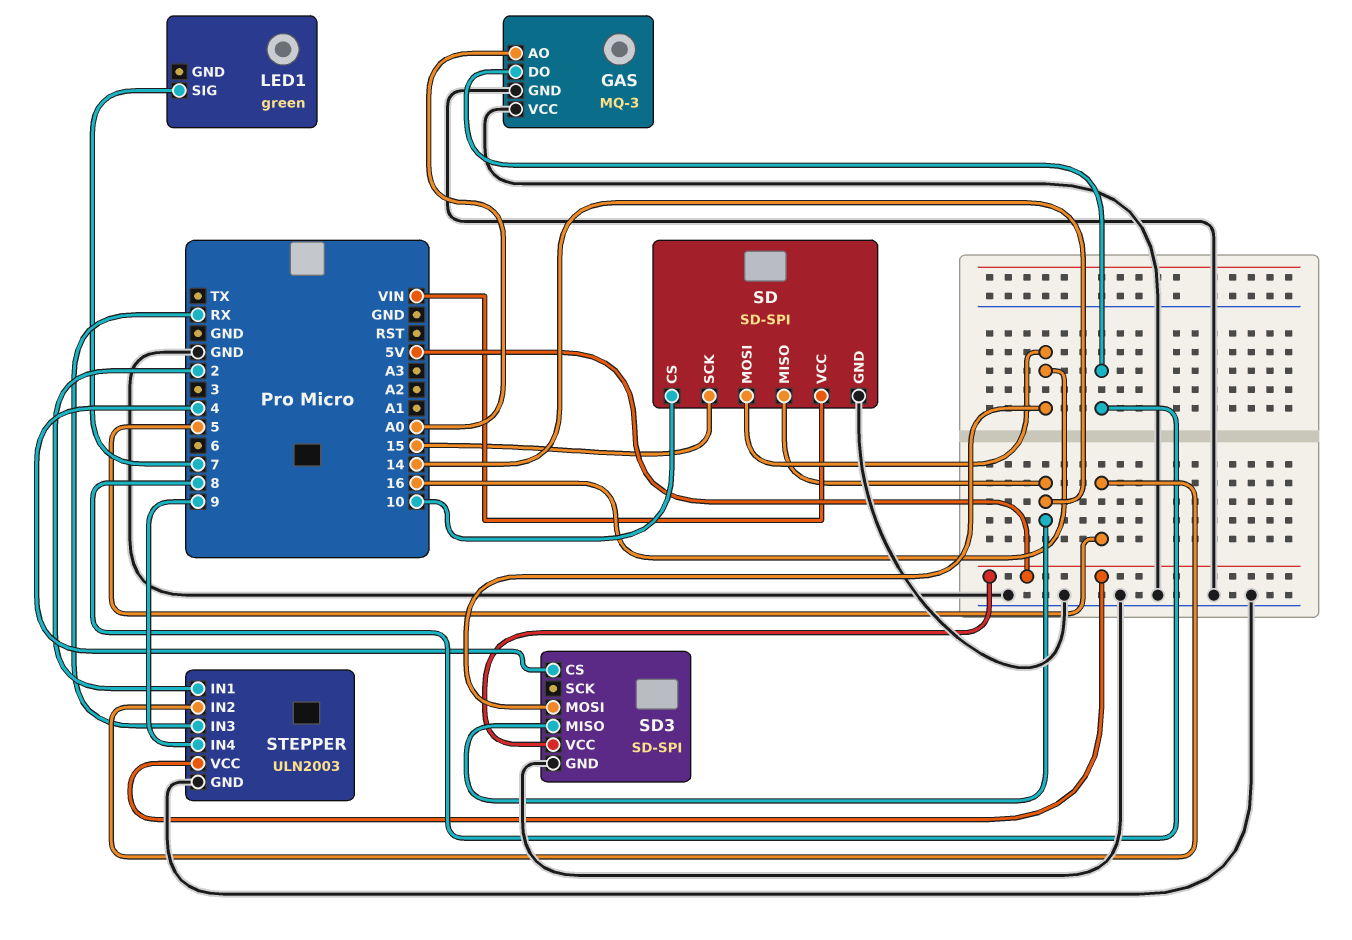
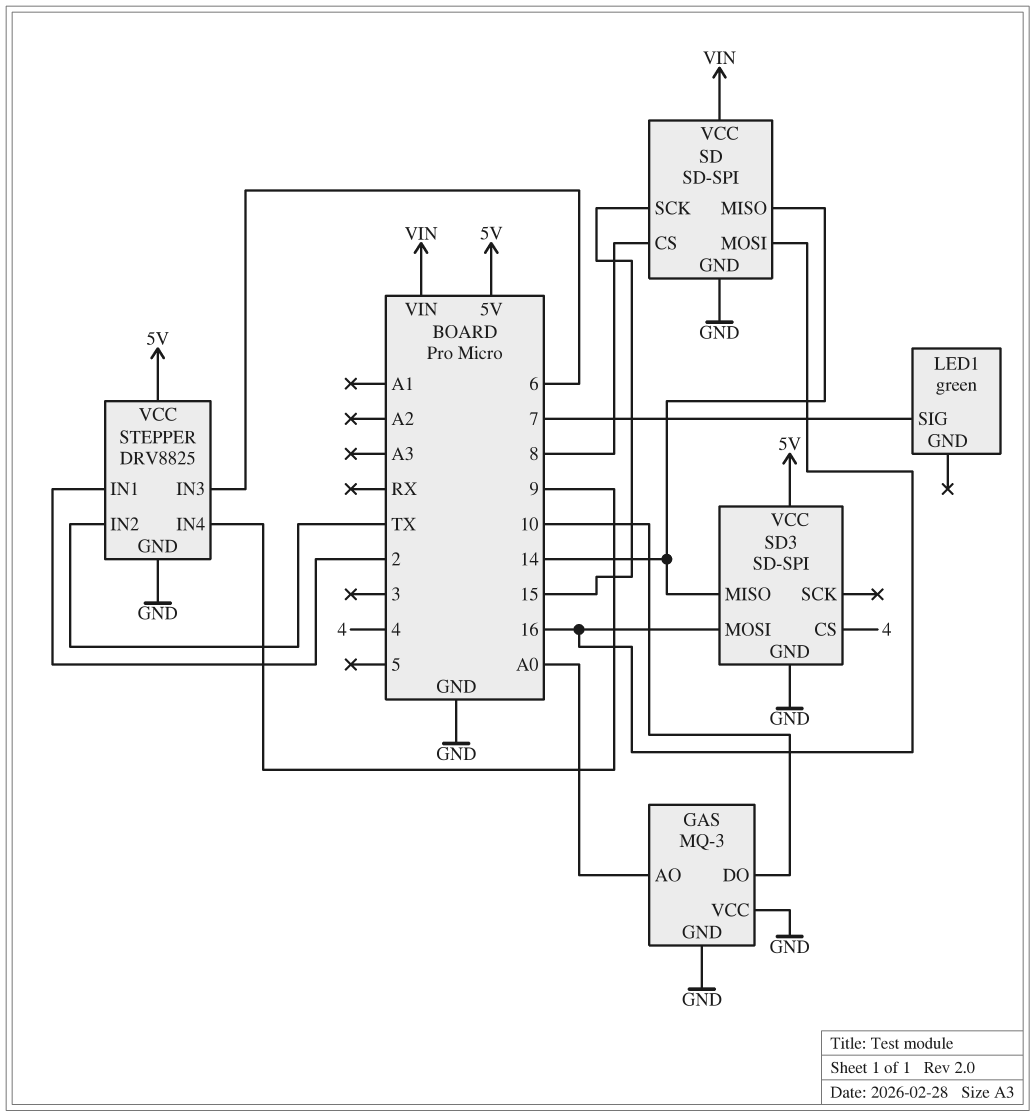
GAS pin DO: 8 -> 10
SD pin CS: 10 -> 8
STEPPER: ULN2003 -> DRV8825
STEPPER pin IN2: 5 -> TX
STEPPER pin IN3: RX -> 6

